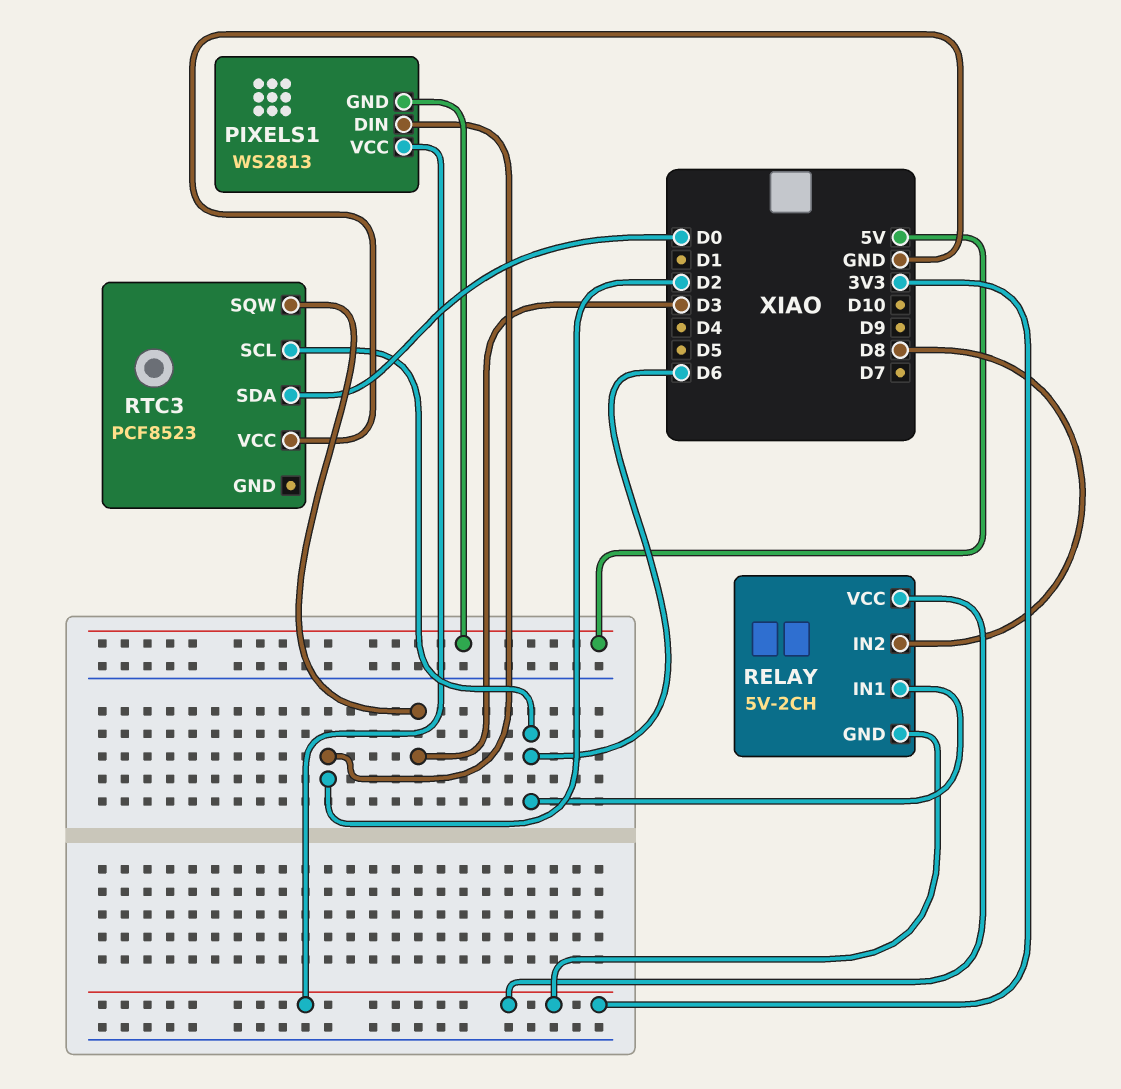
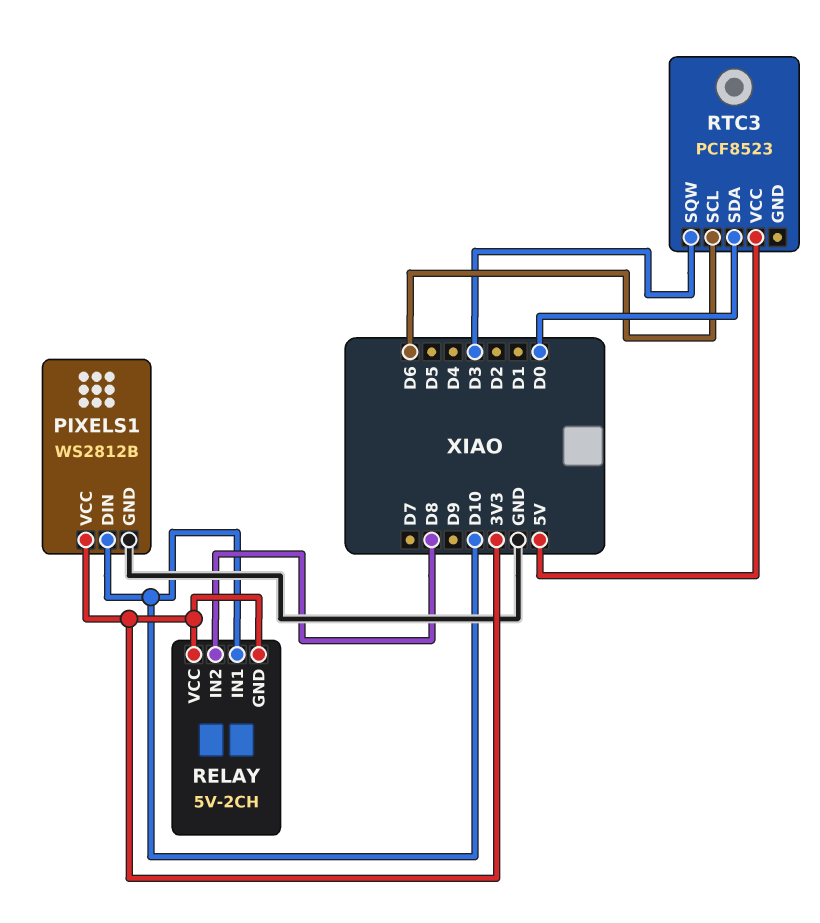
PIXELS1: WS2813 -> WS2812B
PIXELS1 pin DIN: D2 -> D10
PIXELS1 pin GND: 5V -> GND
RELAY pin IN1: D6 -> D10
RTC3 pin VCC: GND -> 5V

